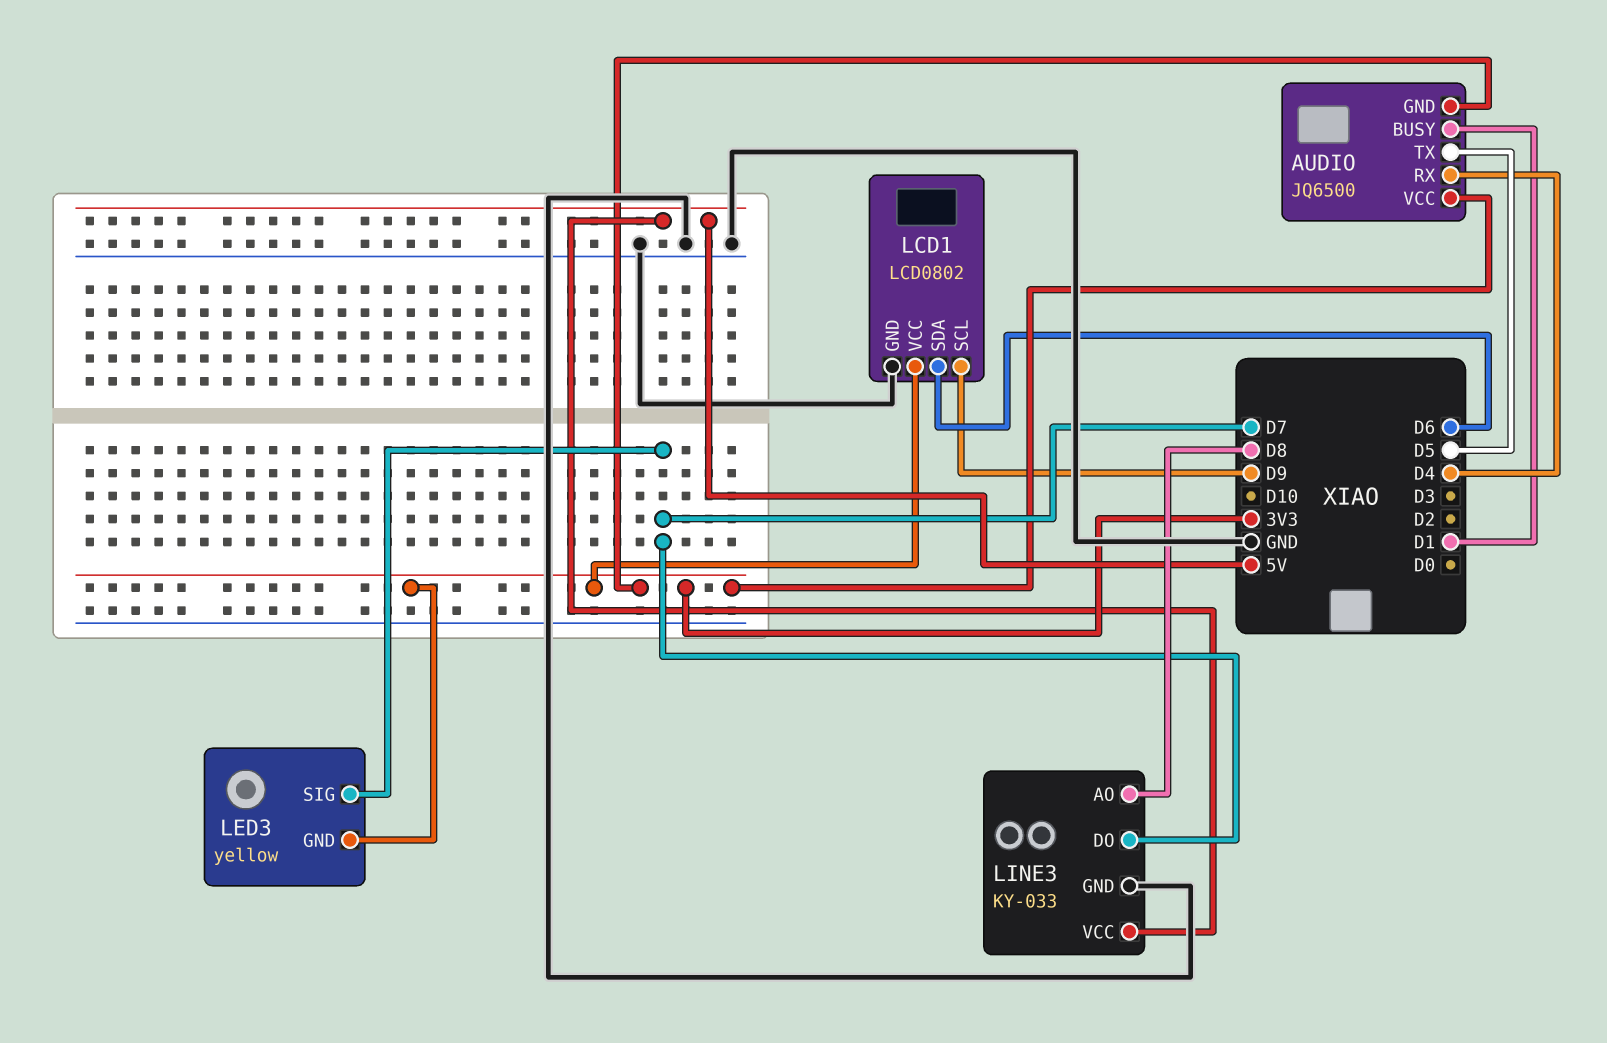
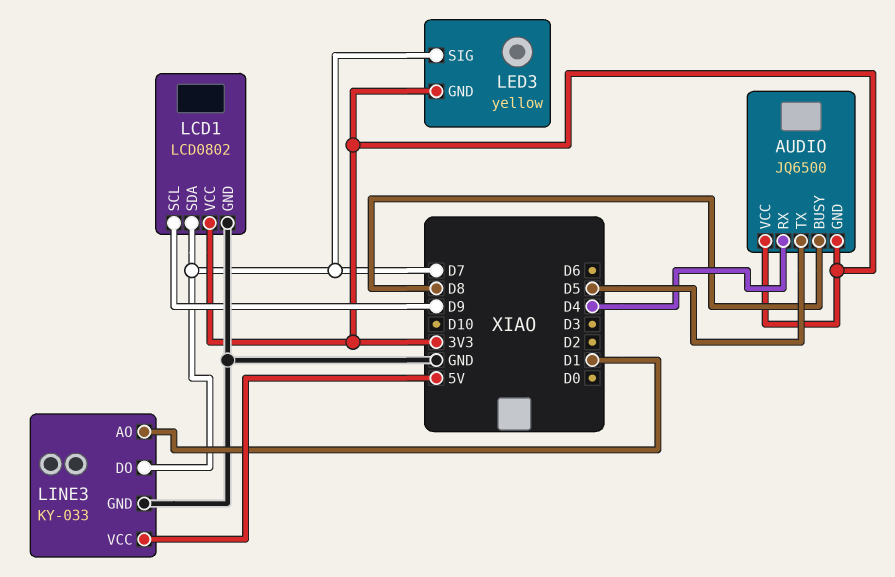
AUDIO pin BUSY: D1 -> D8
LCD1 pin SDA: D6 -> D7
LINE3 pin AO: D8 -> D1

